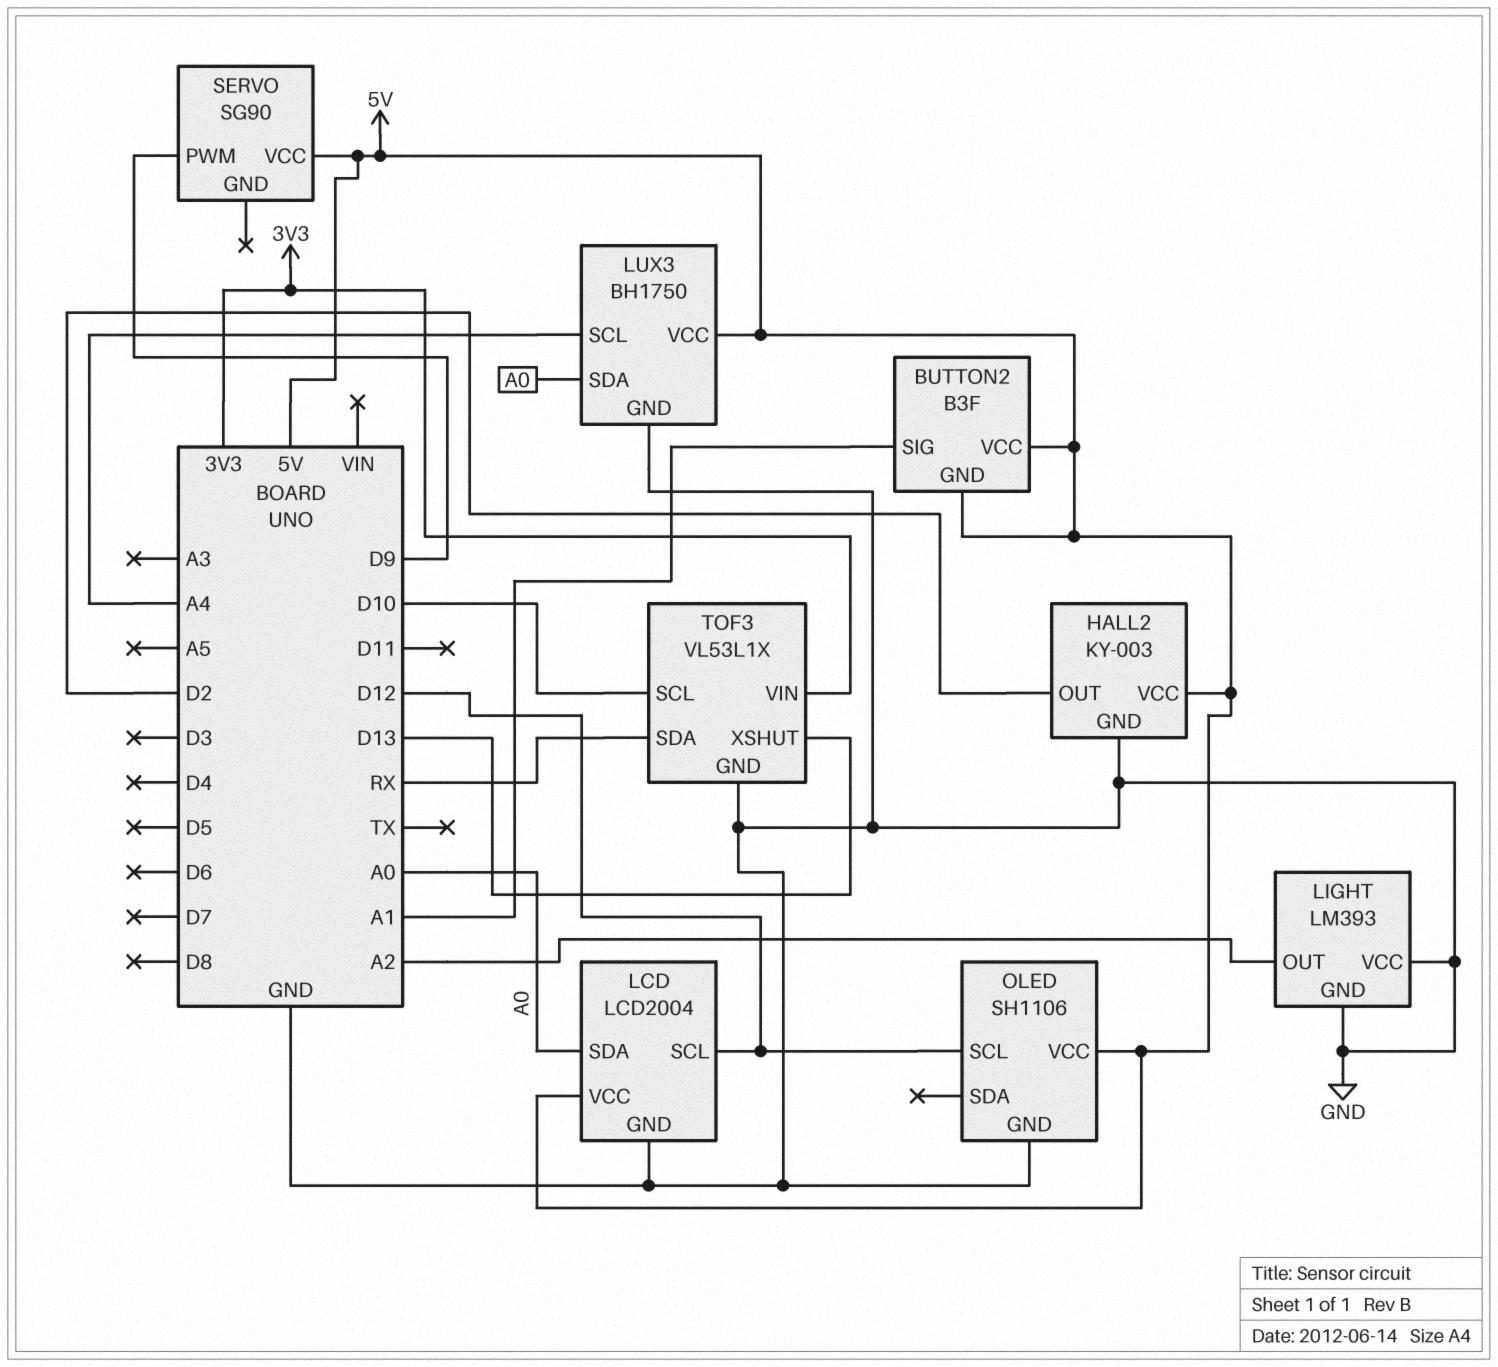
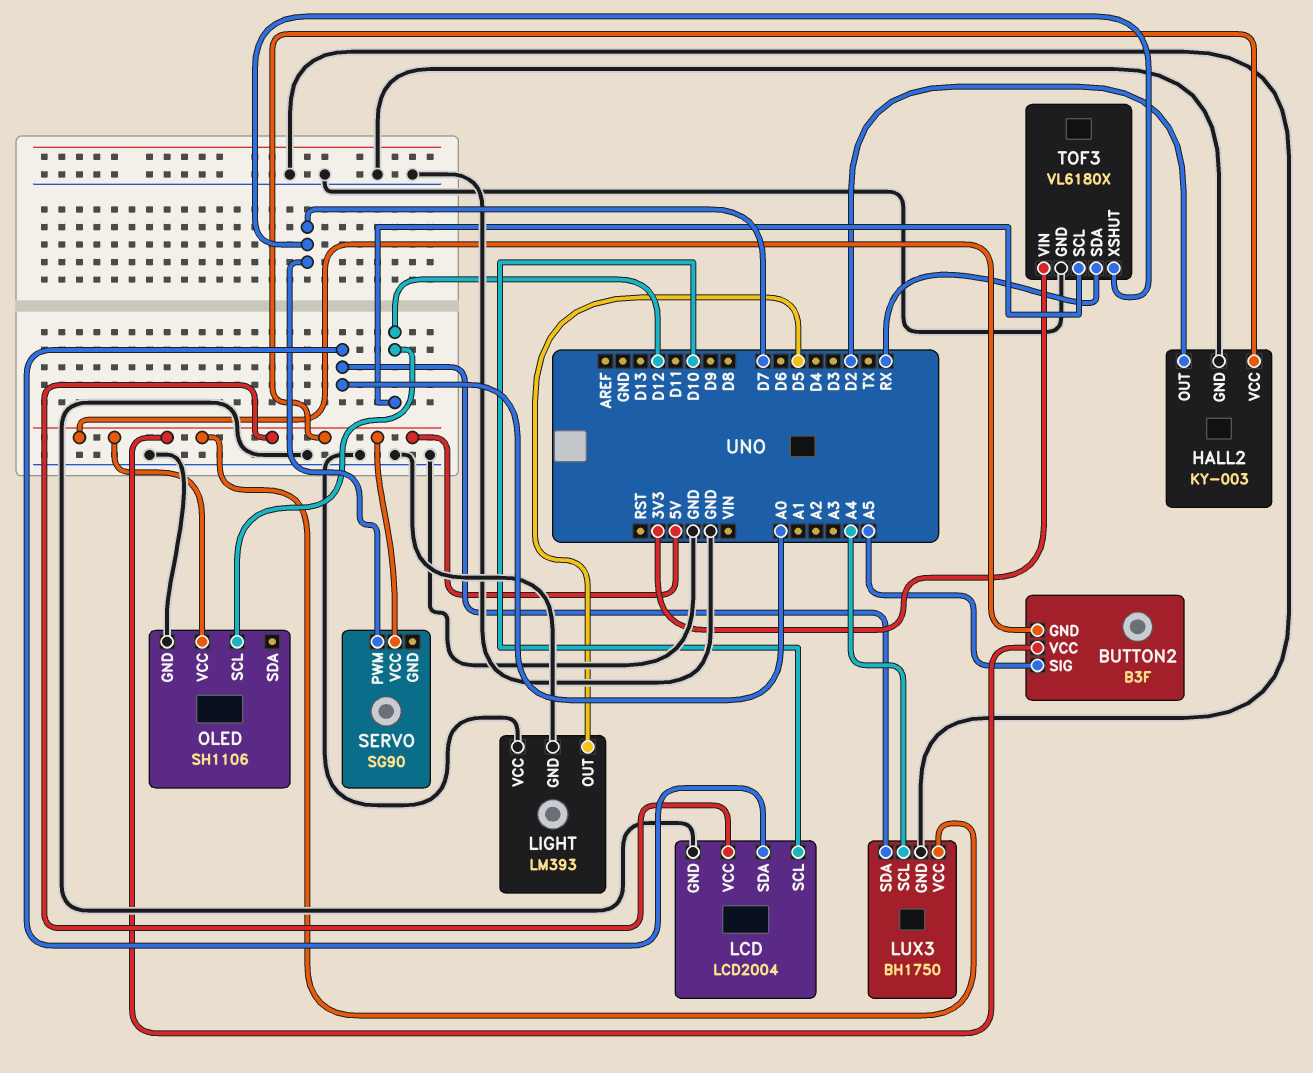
BUTTON2 pin SIG: A1 -> A5
LCD pin SCL: D12 -> D10
LIGHT pin OUT: A2 -> D5
SERVO pin PWM: D9 -> D7
TOF3: VL53L1X -> VL6180X
TOF3 pin SCL: D10 -> D12
TOF3 pin XSHUT: D13 -> D7

